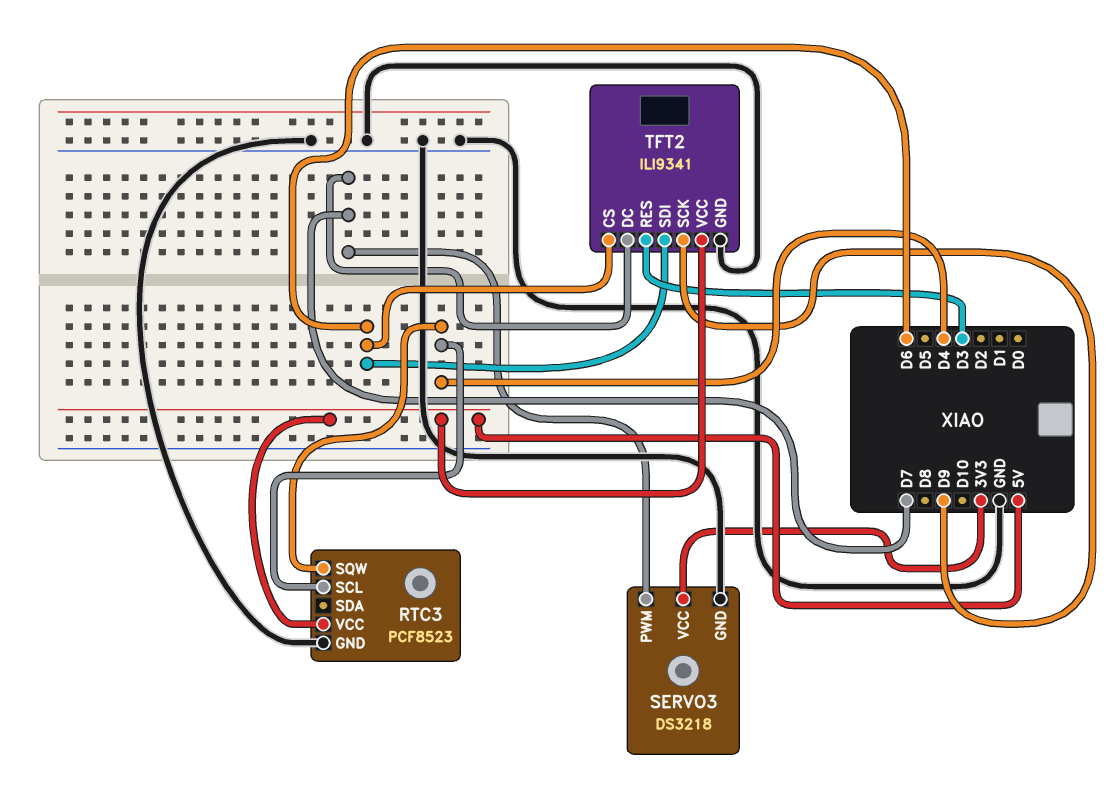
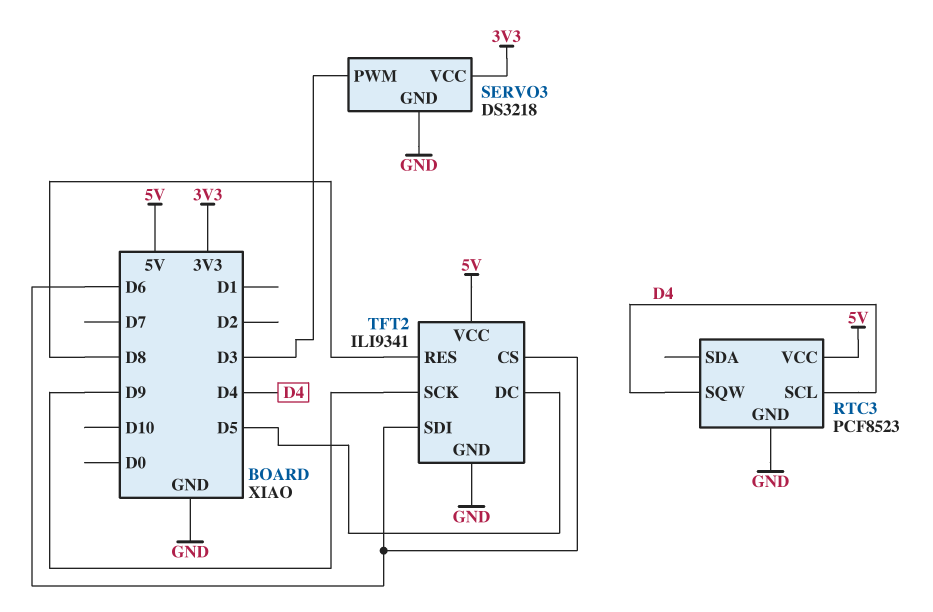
SERVO3 pin PWM: D7 -> D3
TFT2 pin DC: D7 -> D5
TFT2 pin RES: D3 -> D8

